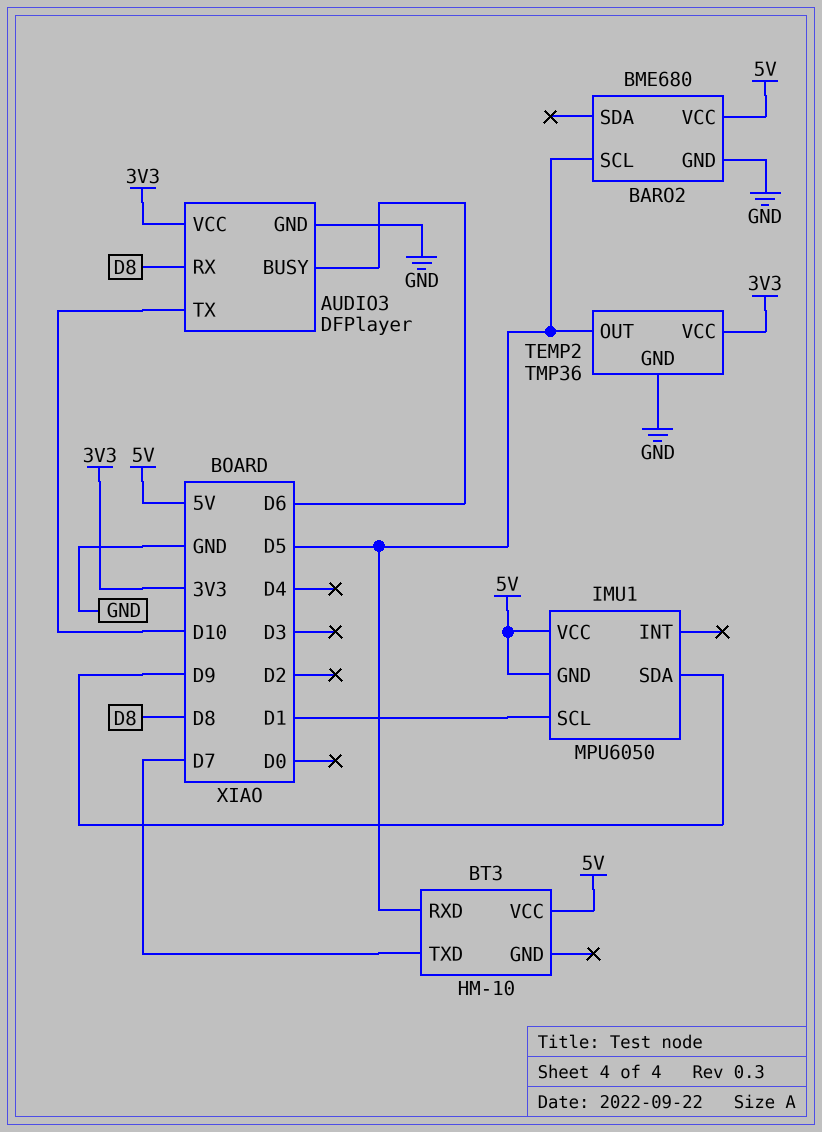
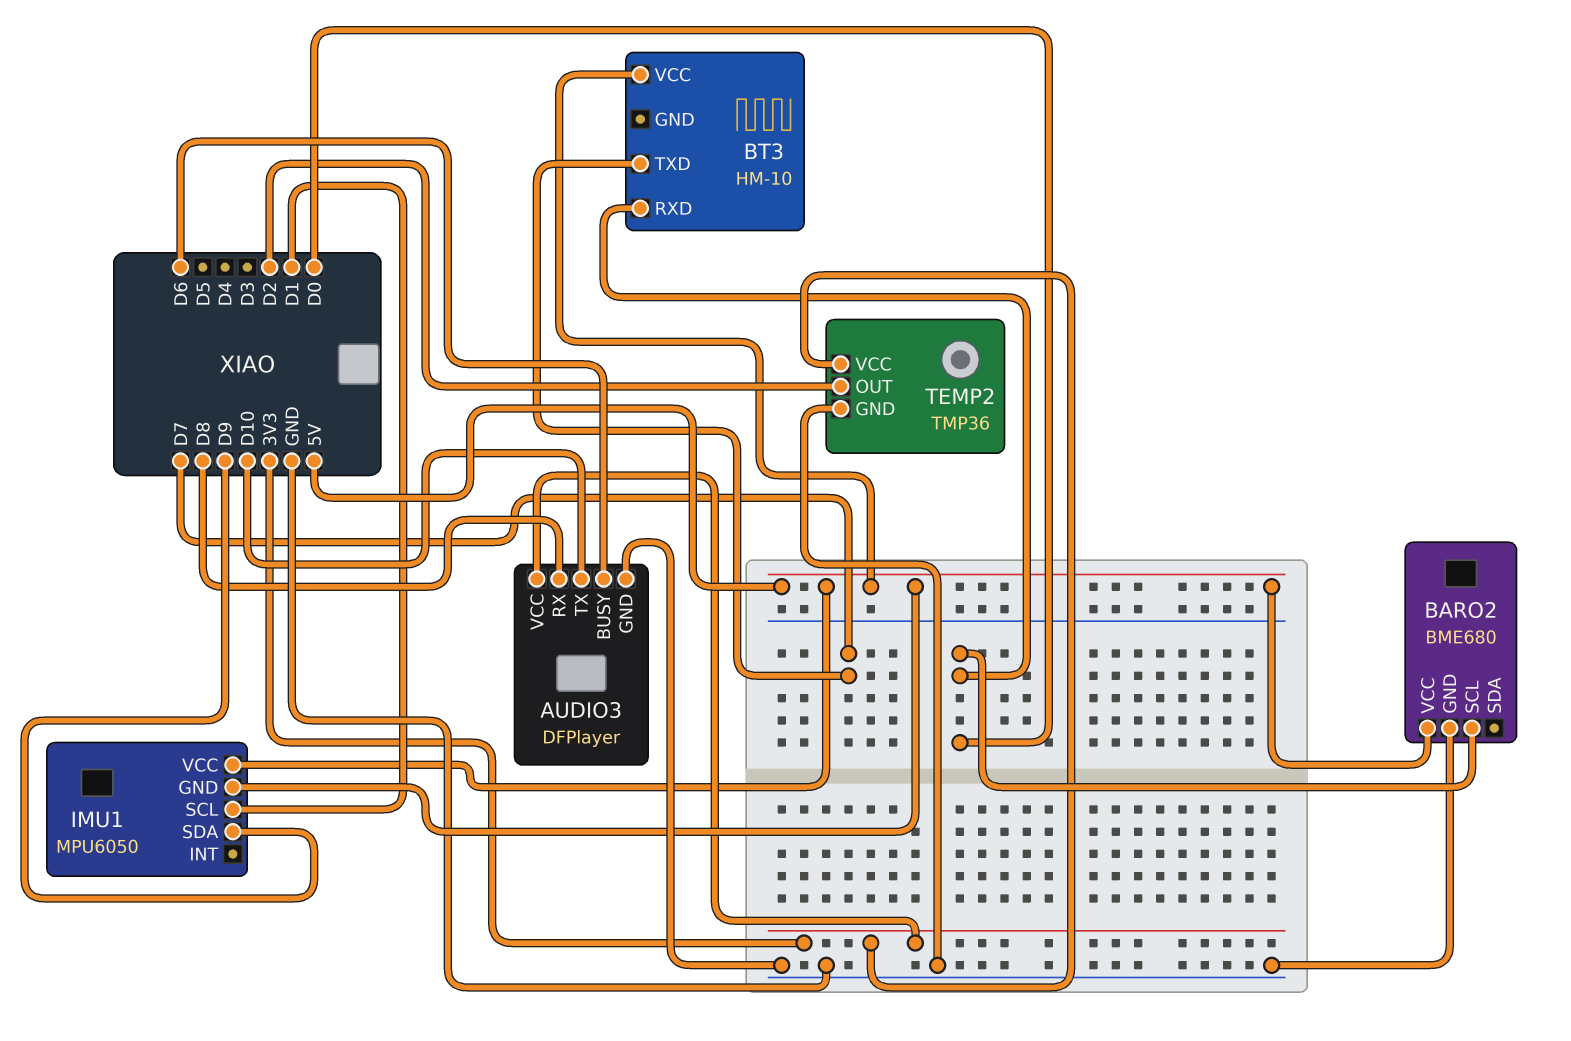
BARO2 pin SCL: D5 -> D0
BT3 pin RXD: D5 -> D0
TEMP2 pin OUT: D5 -> D2

